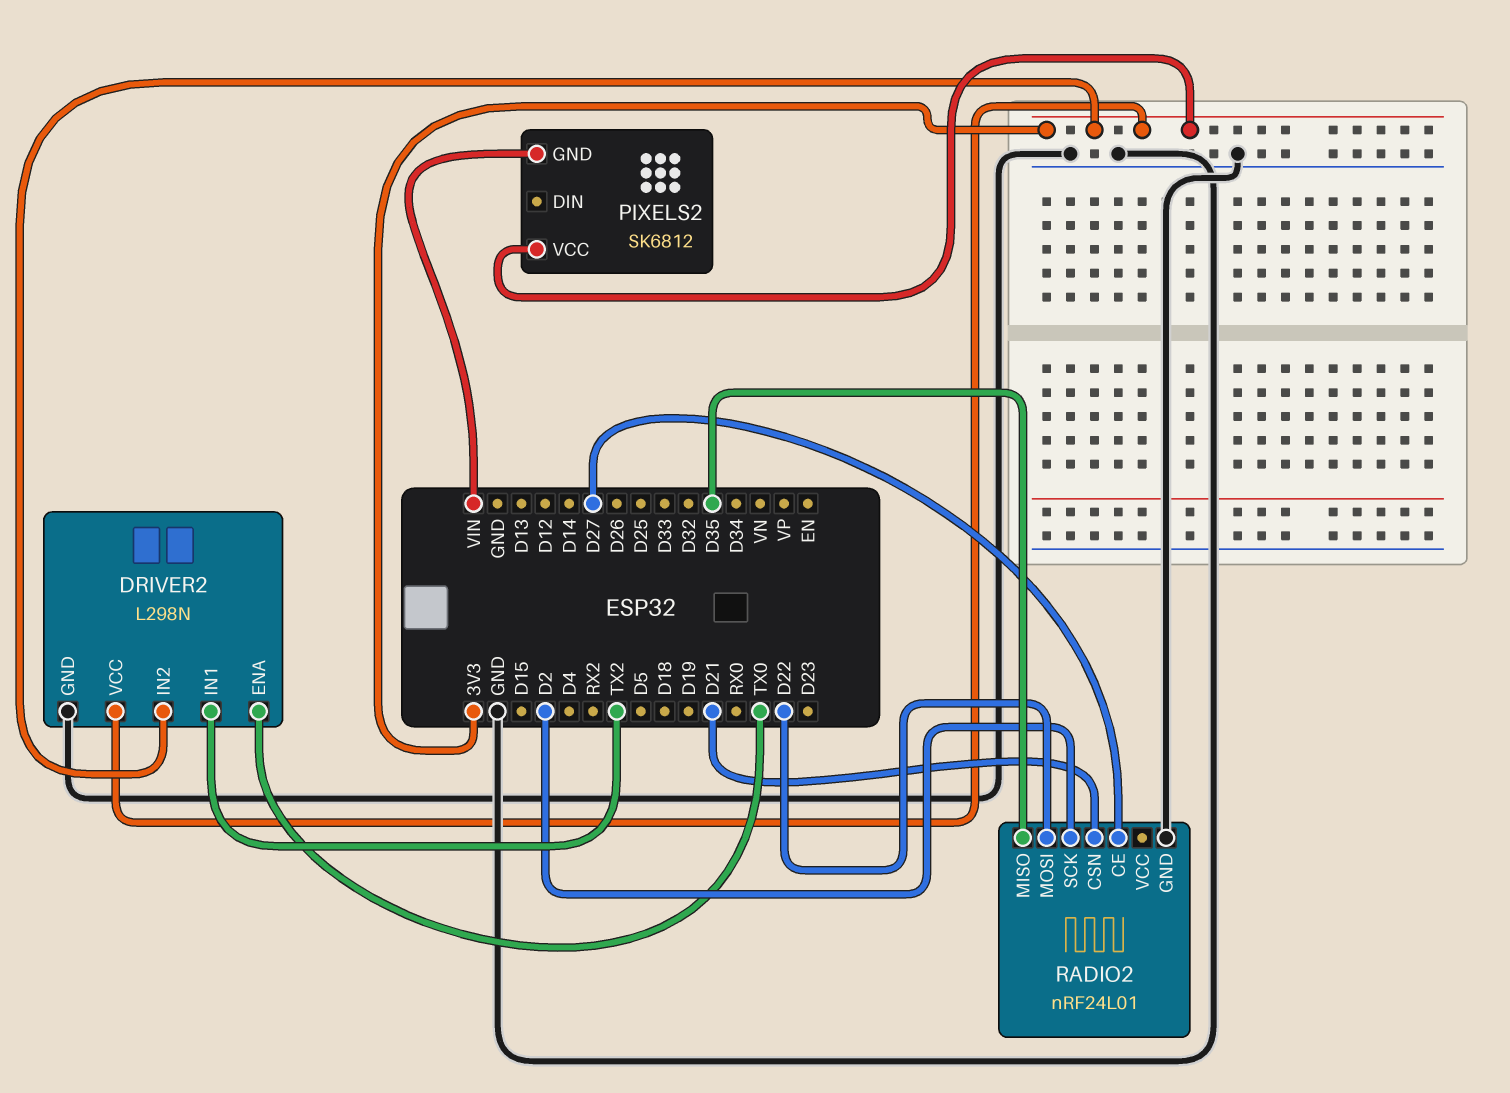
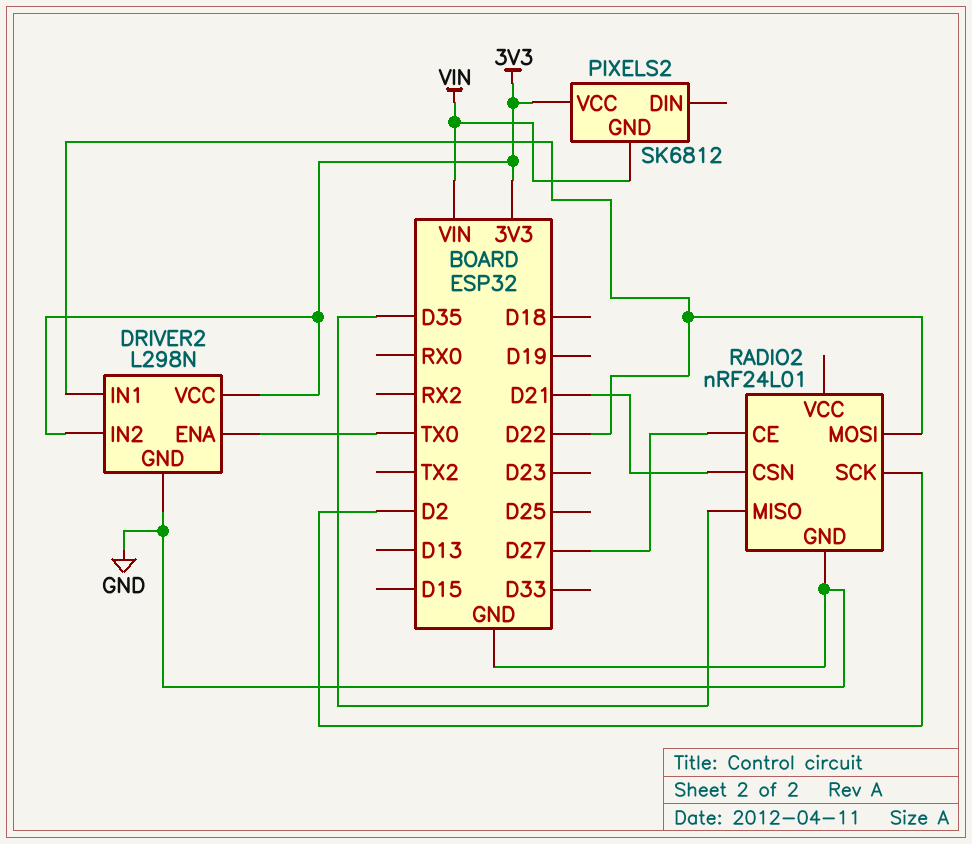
DRIVER2 pin IN1: TX2 -> D22

